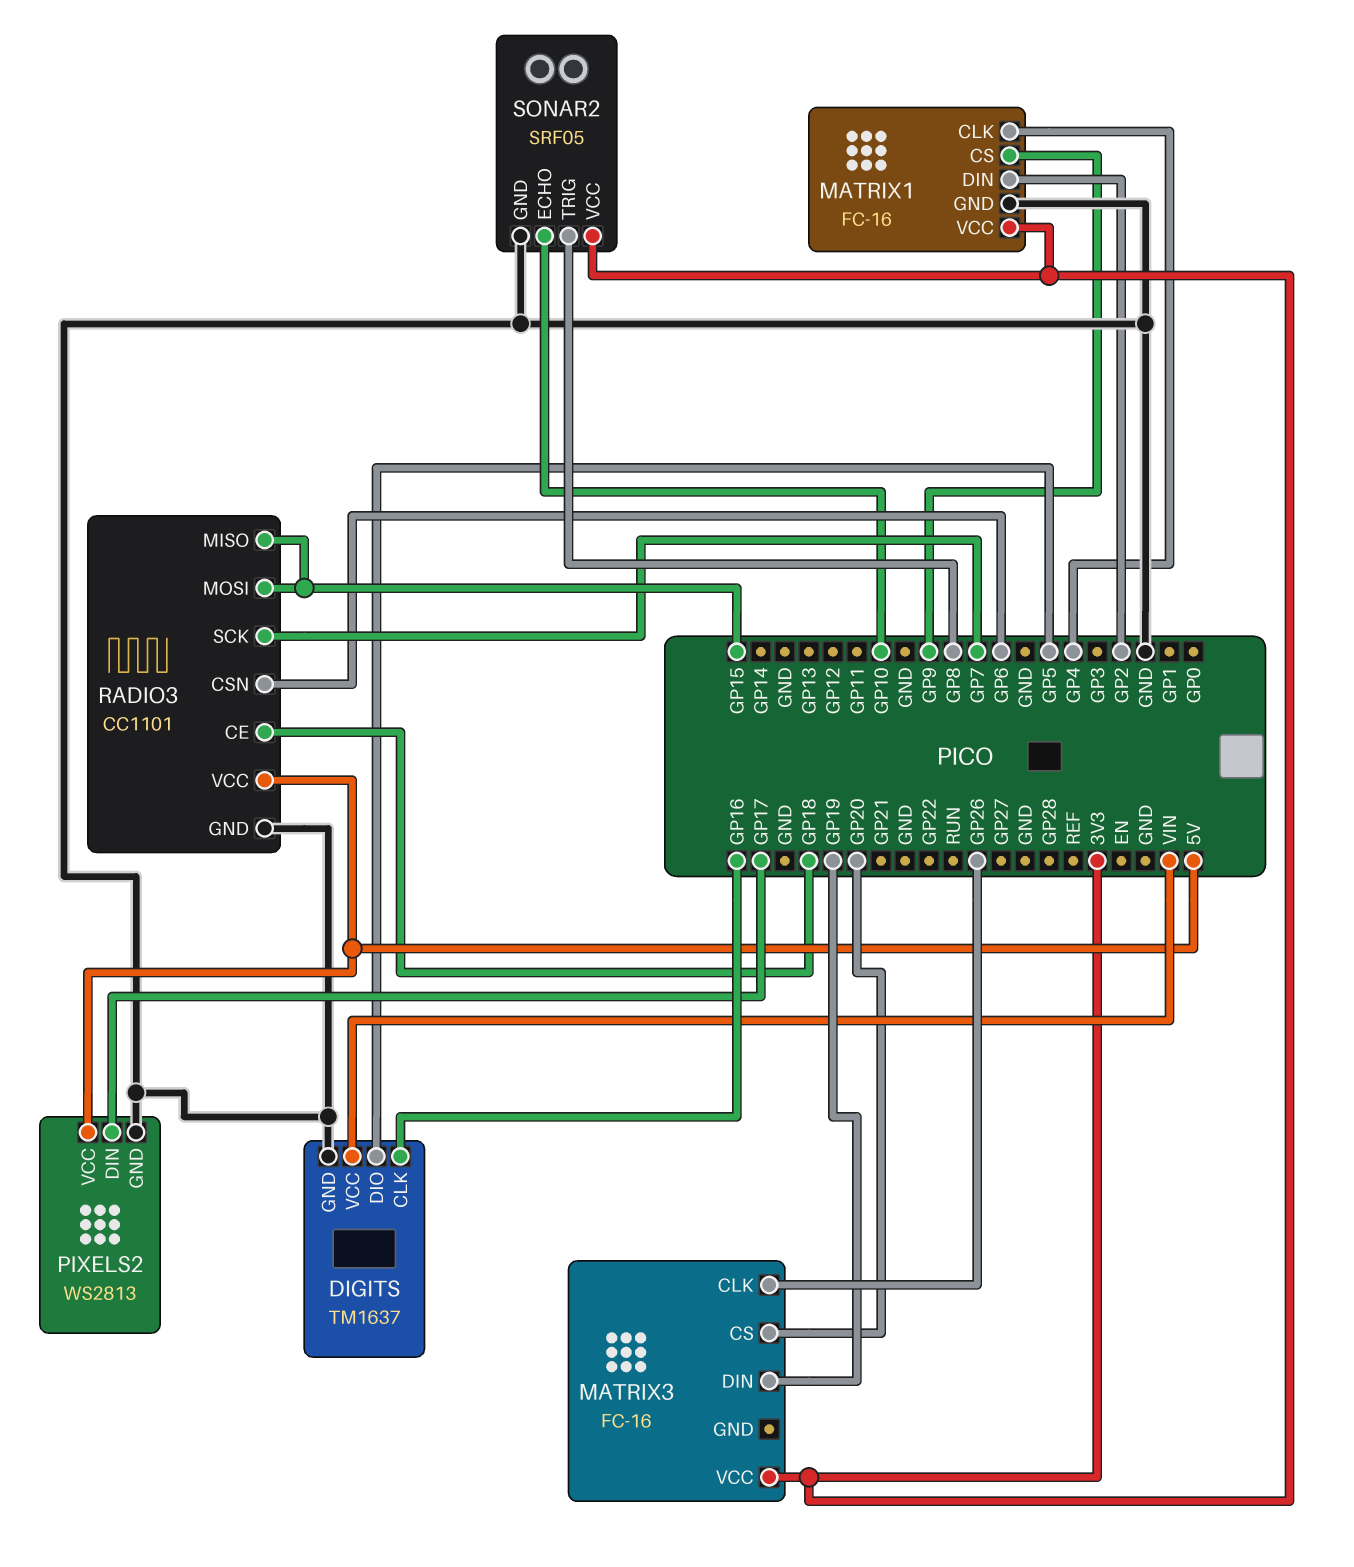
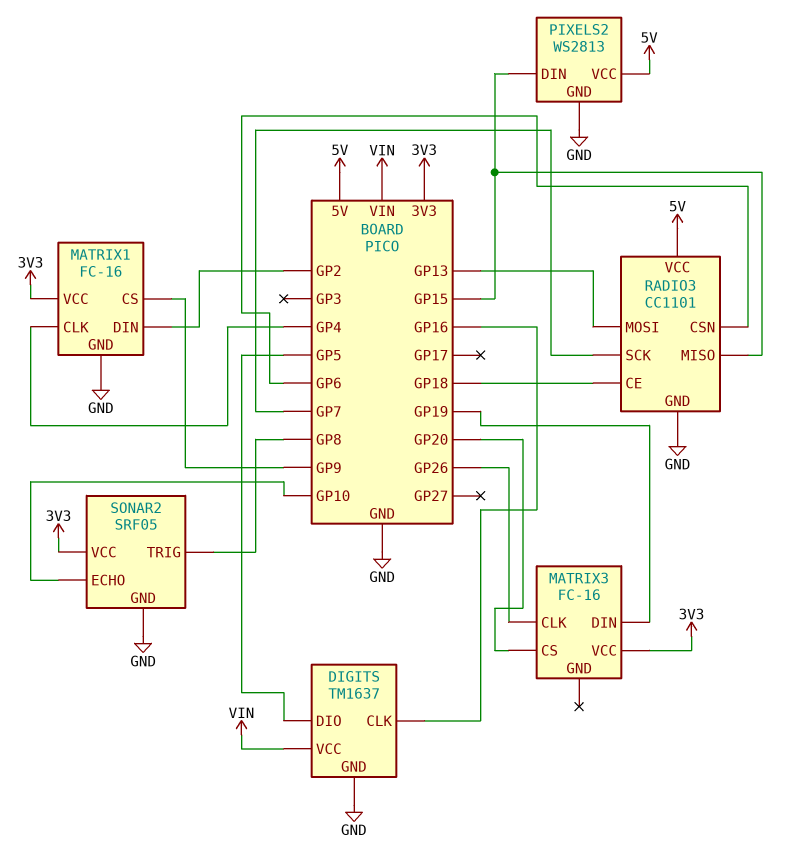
PIXELS2 pin DIN: GP17 -> GP15
RADIO3 pin MOSI: GP15 -> GP13

